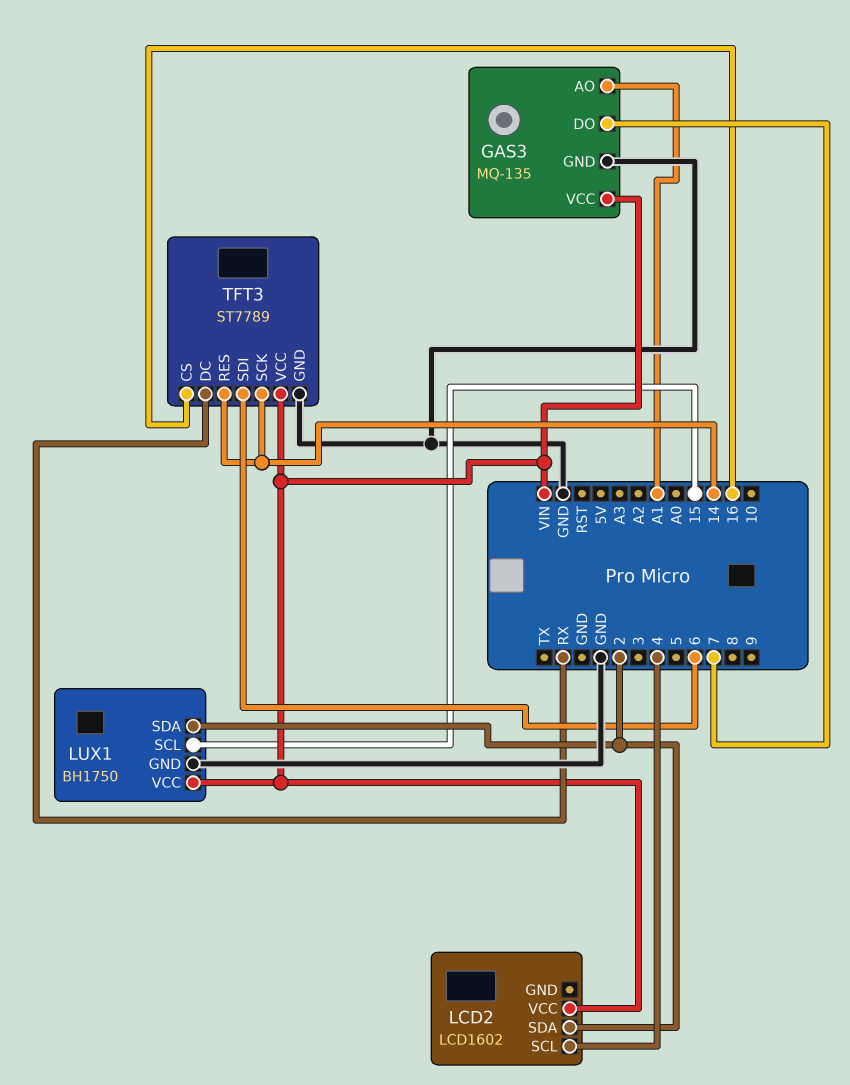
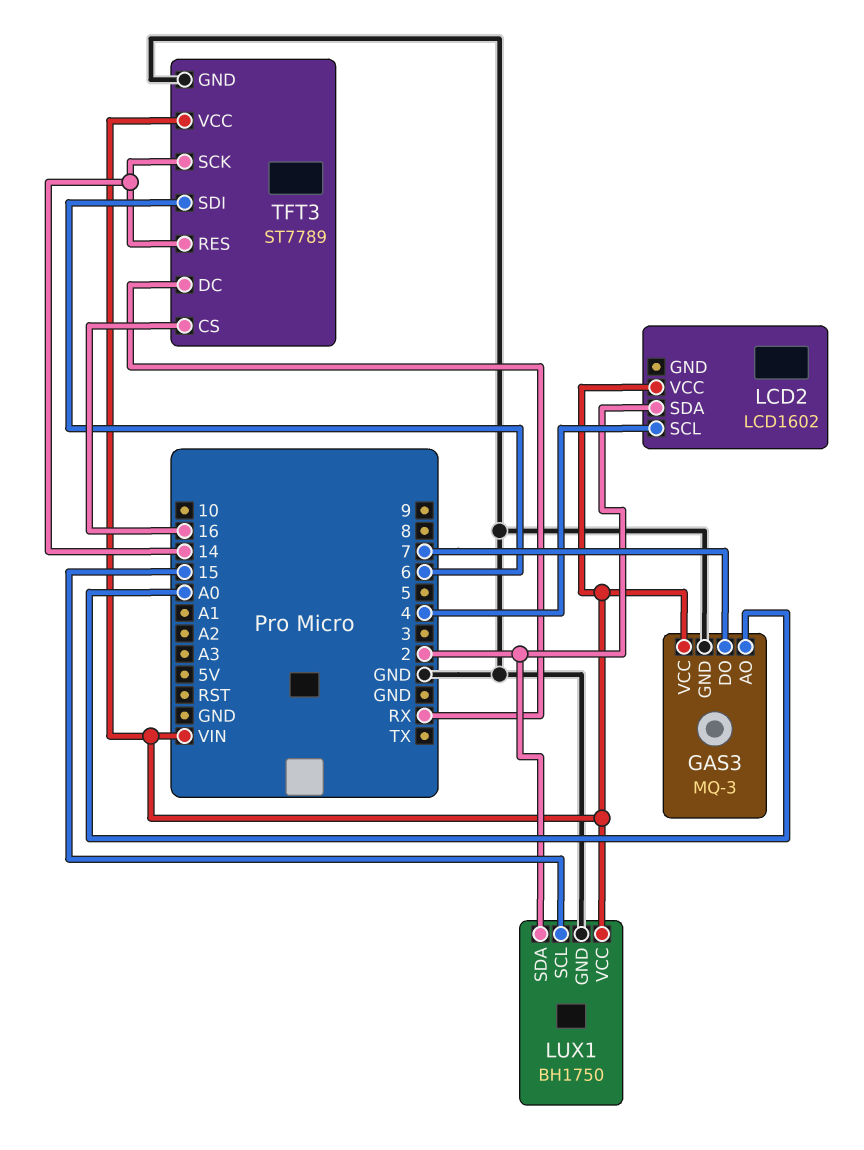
GAS3: MQ-135 -> MQ-3
GAS3 pin AO: A1 -> A0

